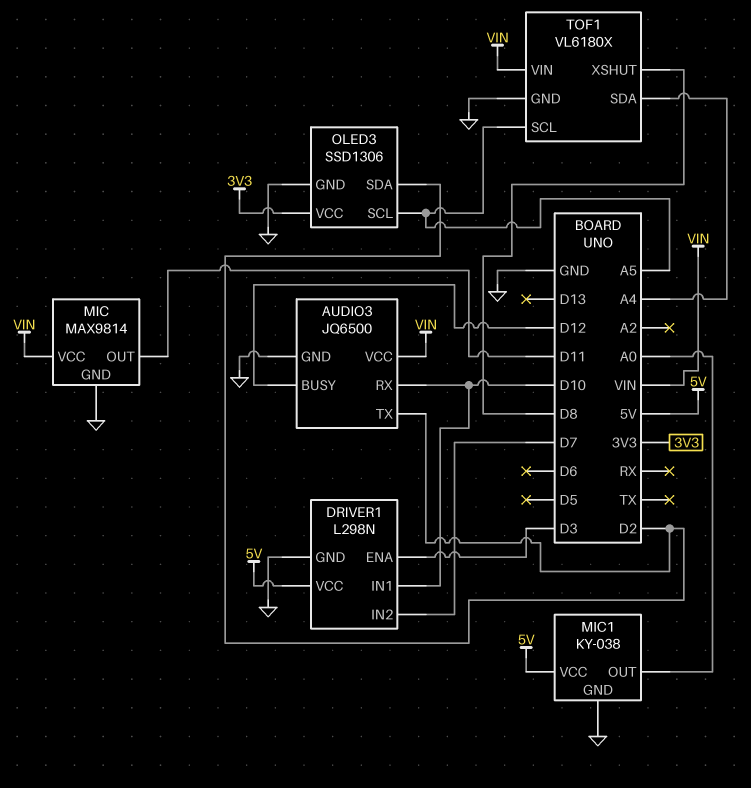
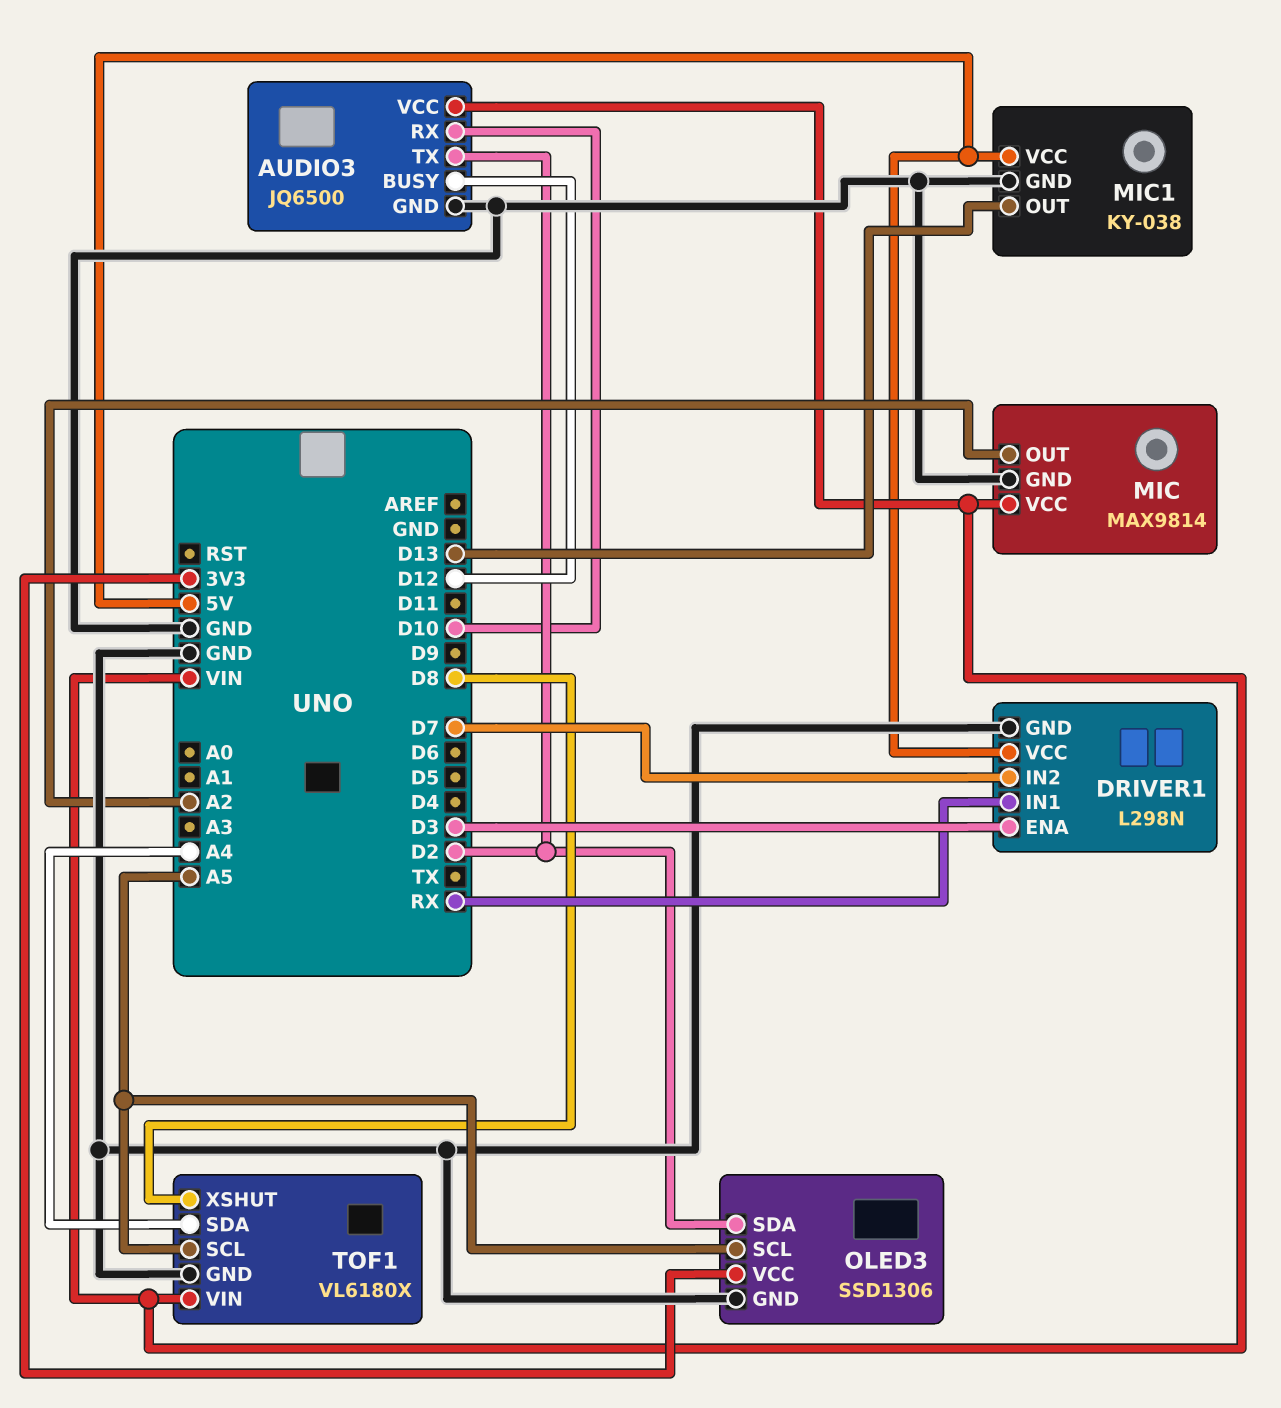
DRIVER1 pin IN1: D10 -> RX
MIC pin OUT: D11 -> A2
MIC1 pin OUT: A0 -> D13

